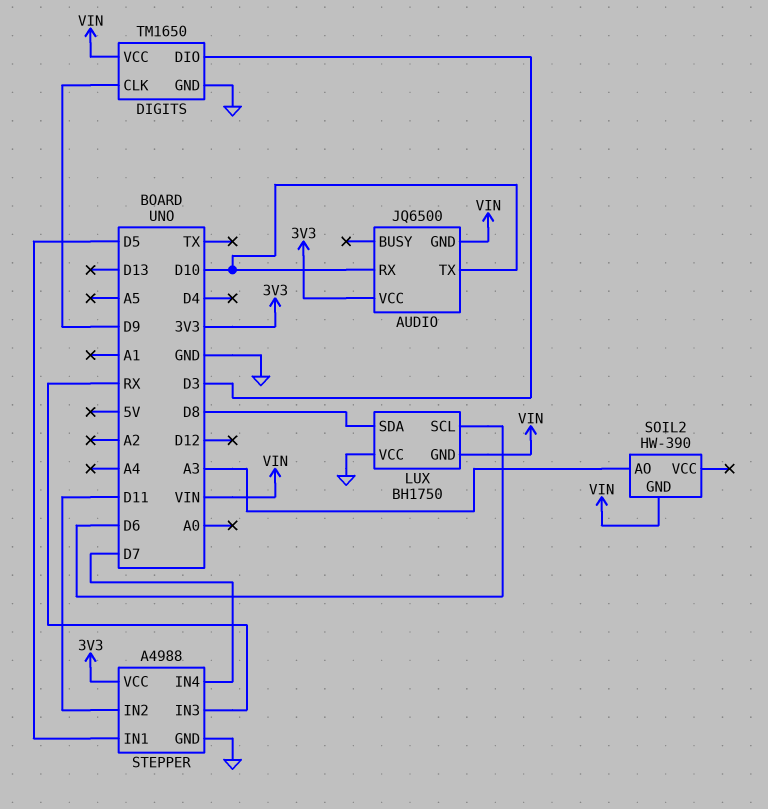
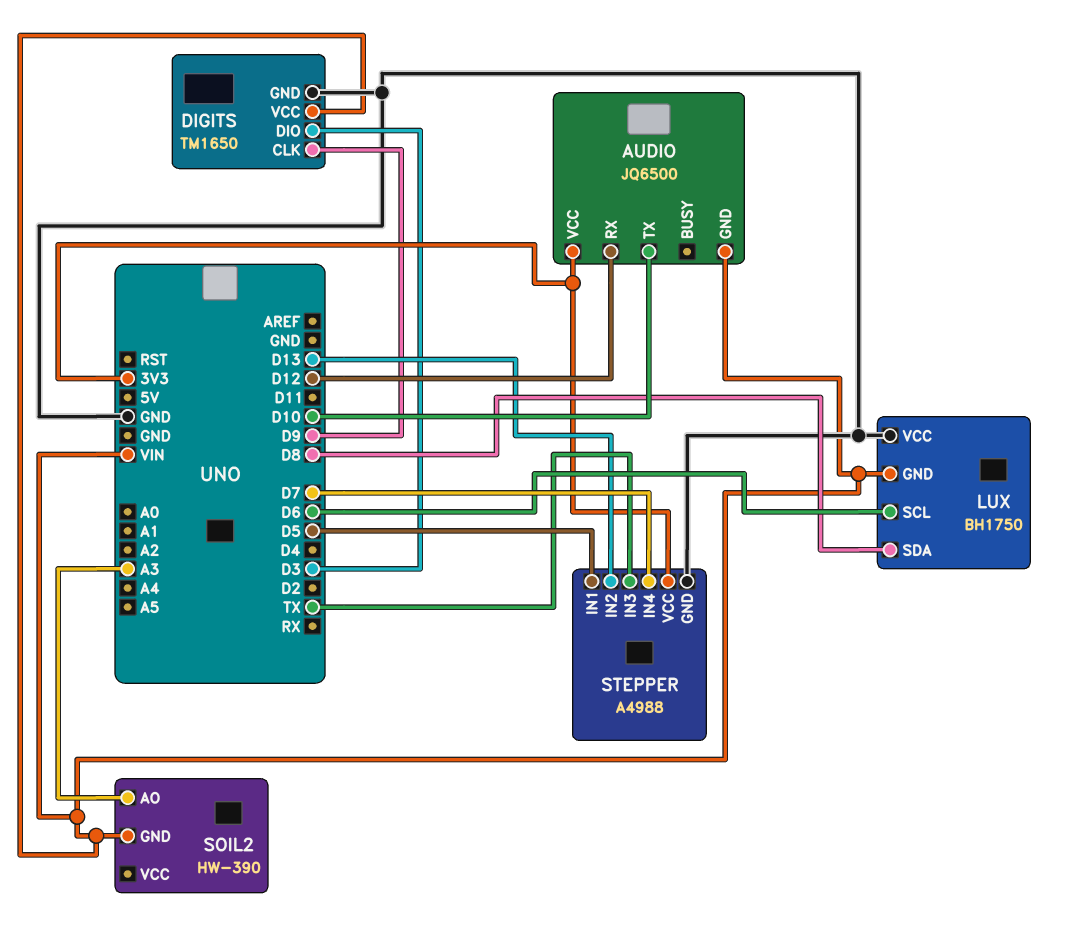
AUDIO pin RX: D10 -> D12
STEPPER pin IN2: D11 -> D13
STEPPER pin IN3: RX -> TX

